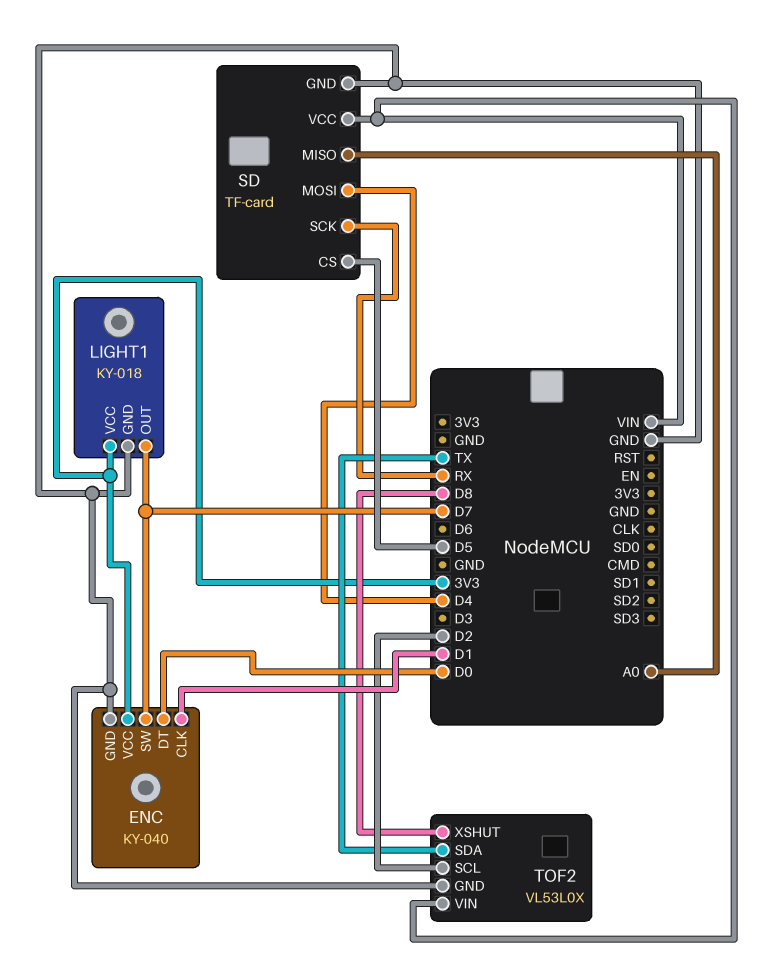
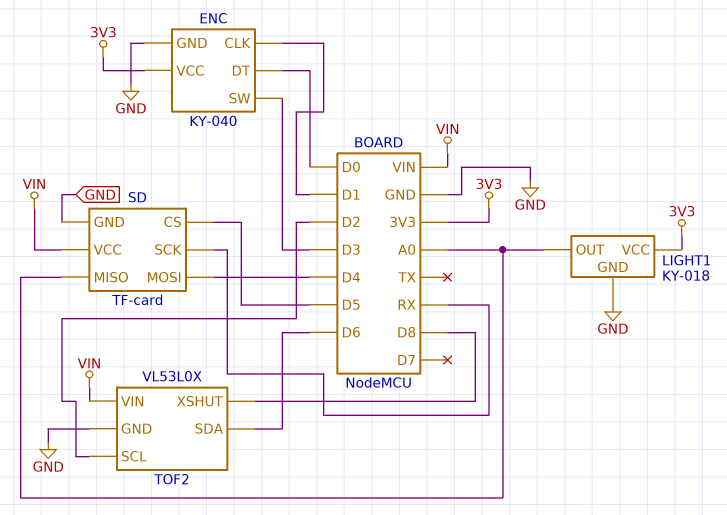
ENC pin SW: D7 -> D3
LIGHT1 pin OUT: D7 -> A0
TOF2 pin SDA: TX -> D6

